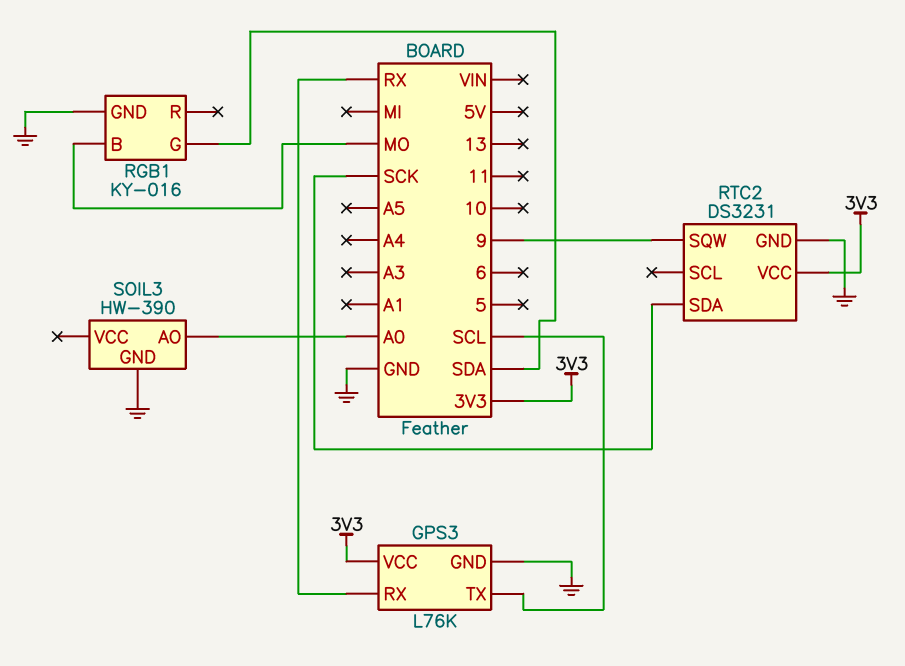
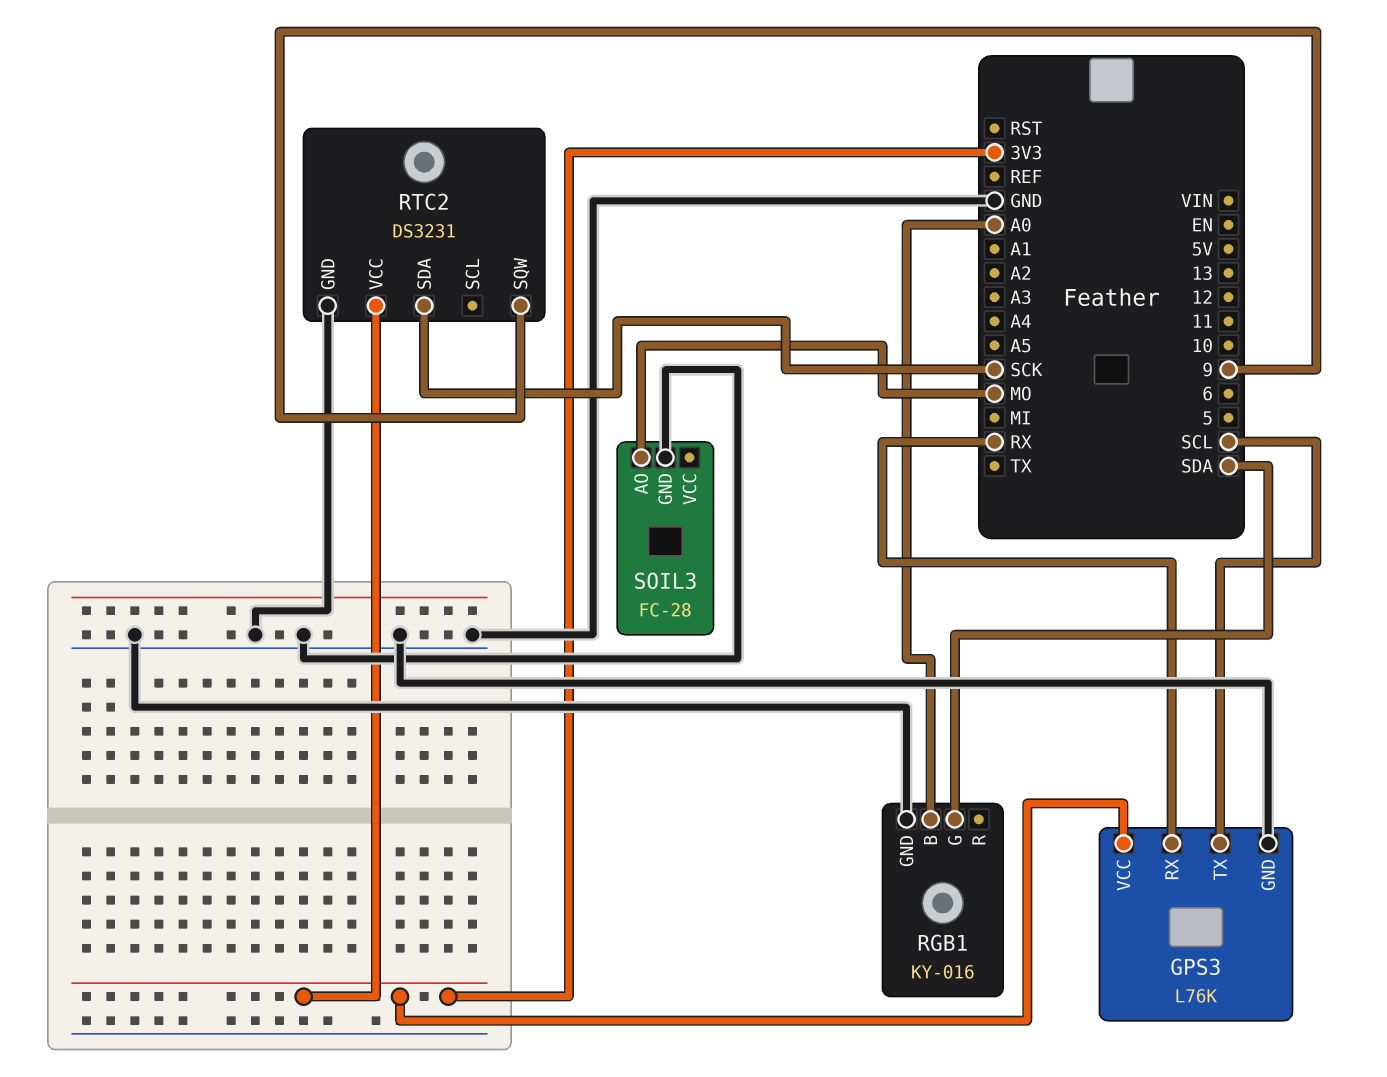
RGB1 pin B: MO -> A0
SOIL3: HW-390 -> FC-28
SOIL3 pin AO: A0 -> MO

